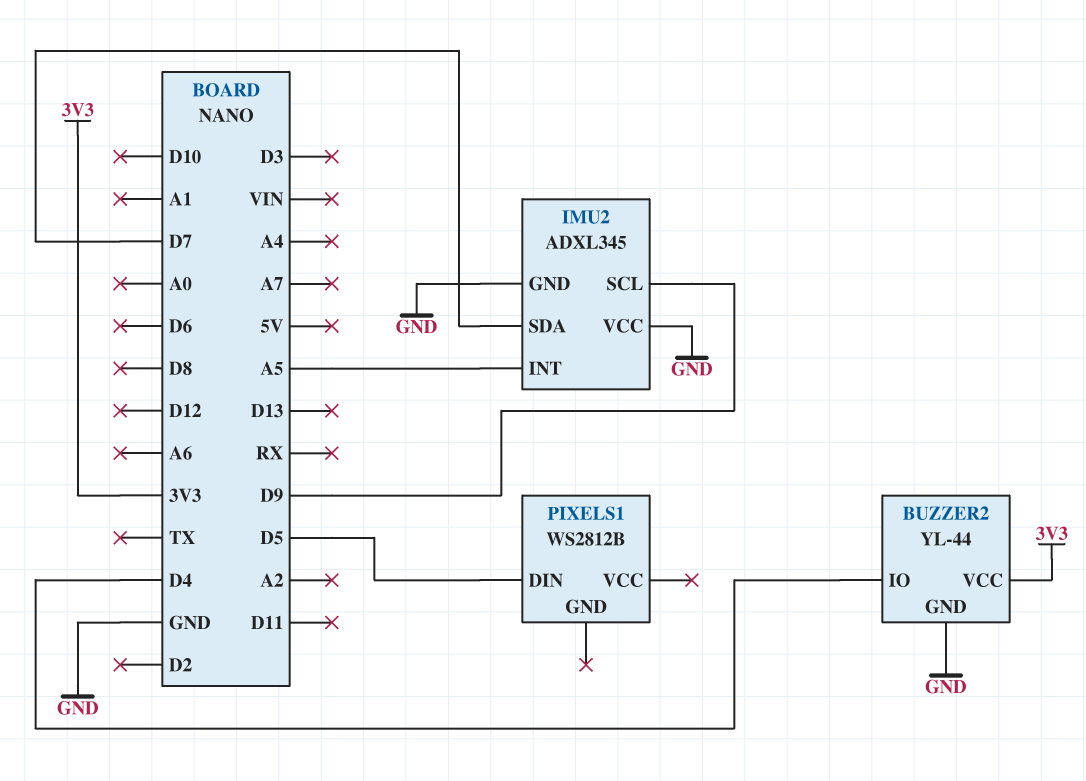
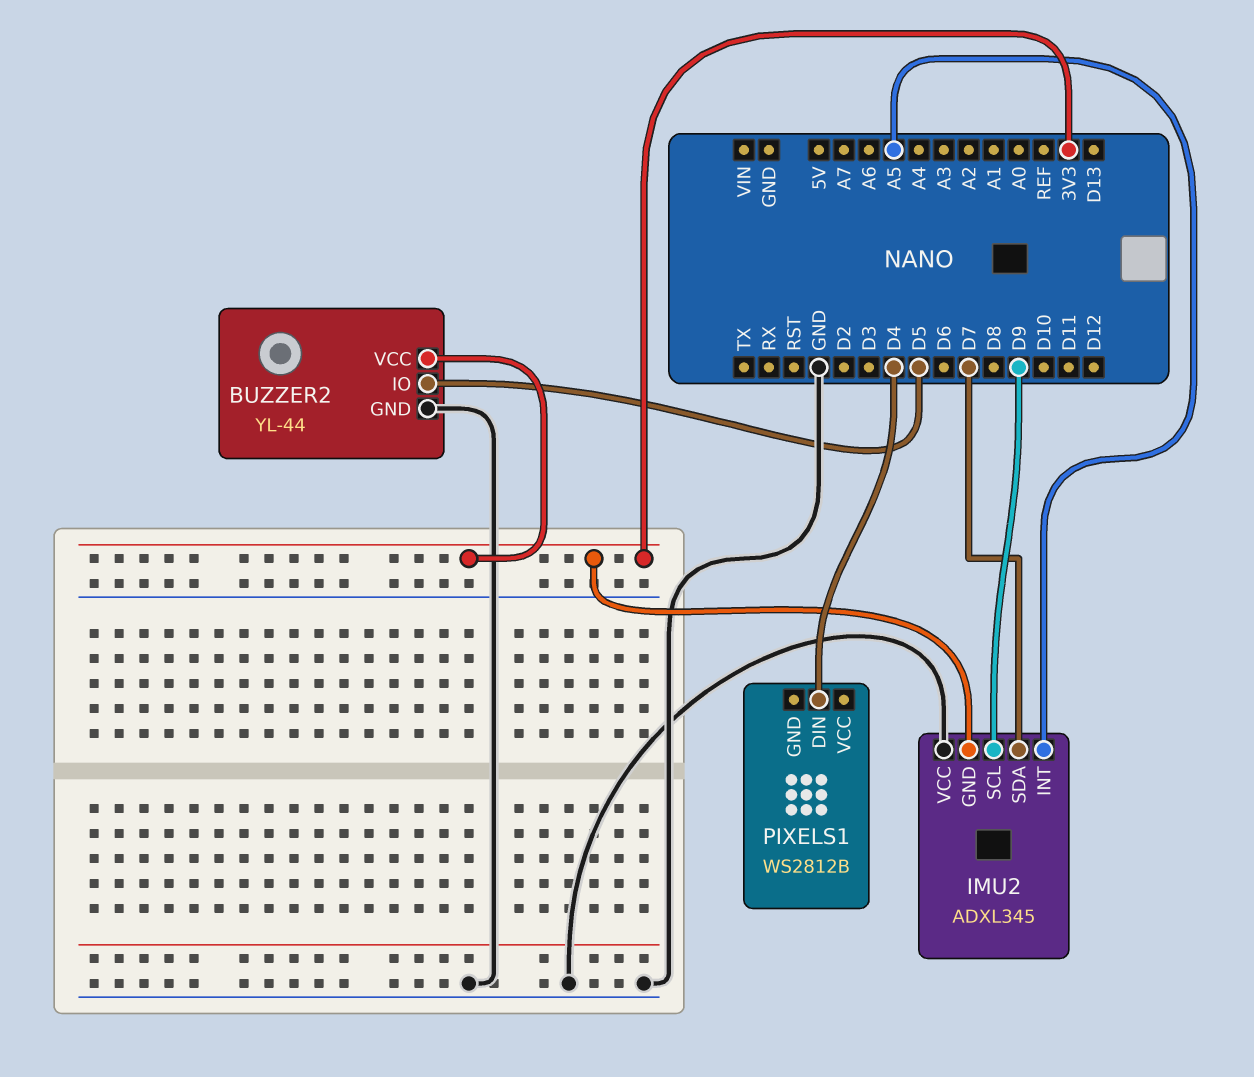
BUZZER2 pin IO: D4 -> D5
IMU2 pin GND: GND -> 3V3
PIXELS1 pin DIN: D5 -> D4

